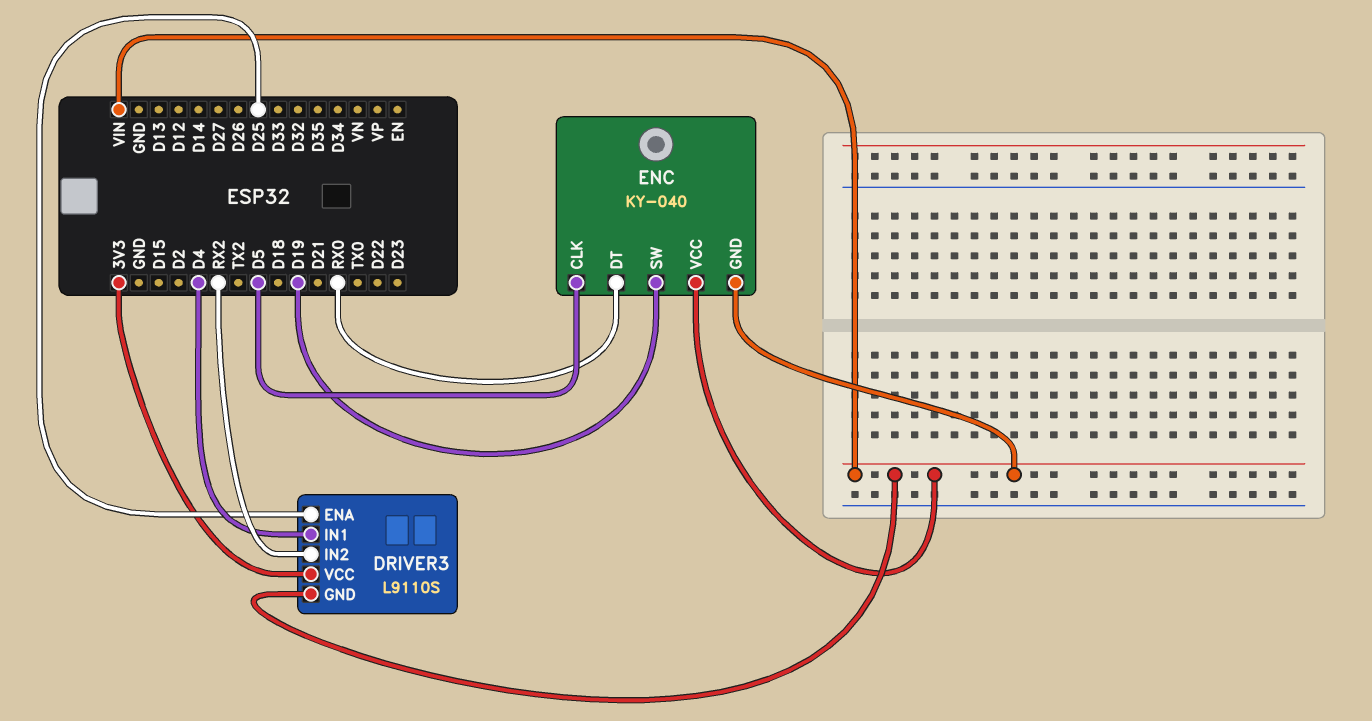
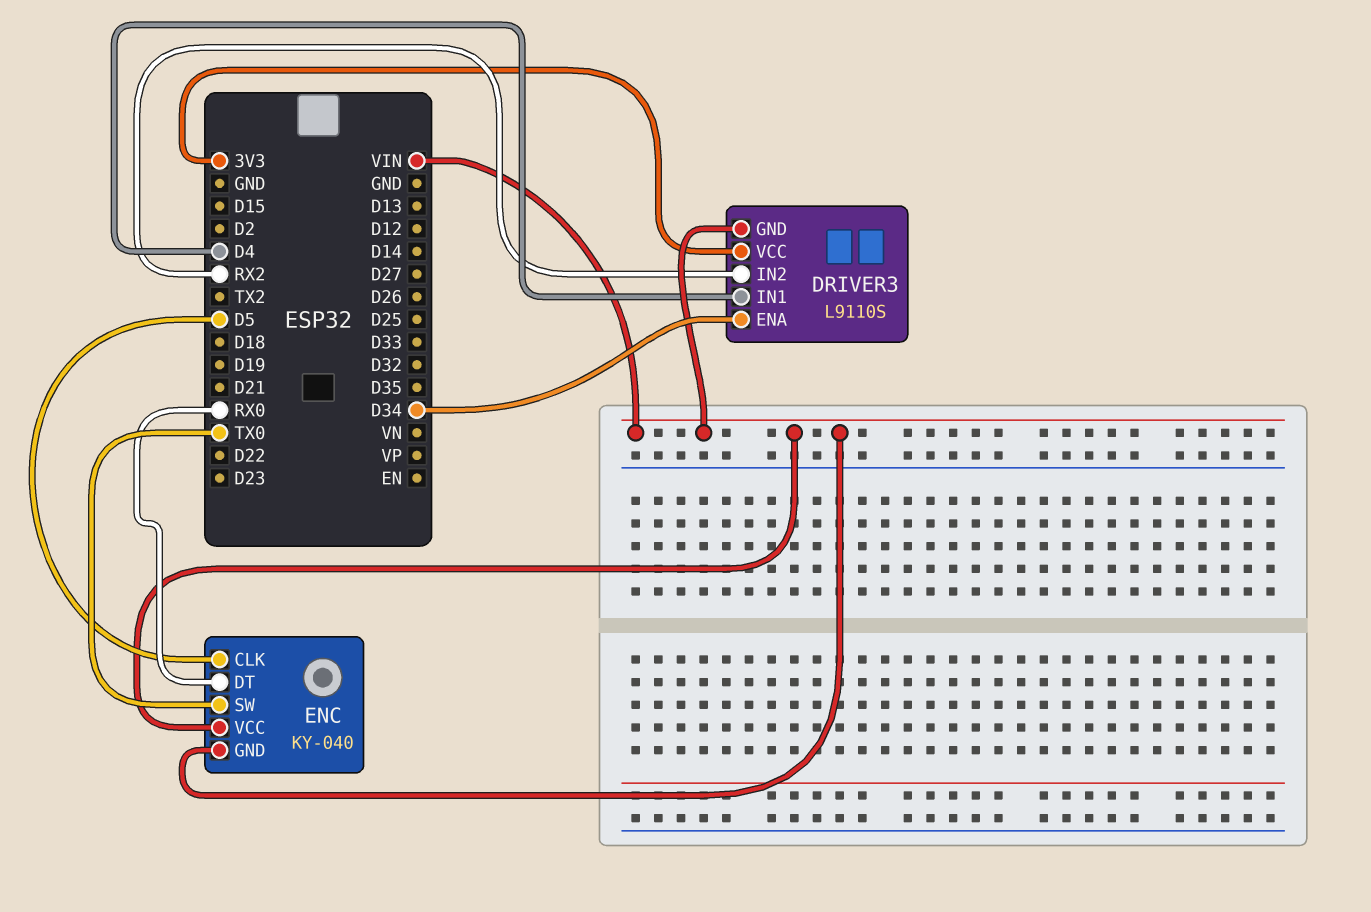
DRIVER3 pin ENA: D25 -> D34
ENC pin SW: D19 -> TX0

